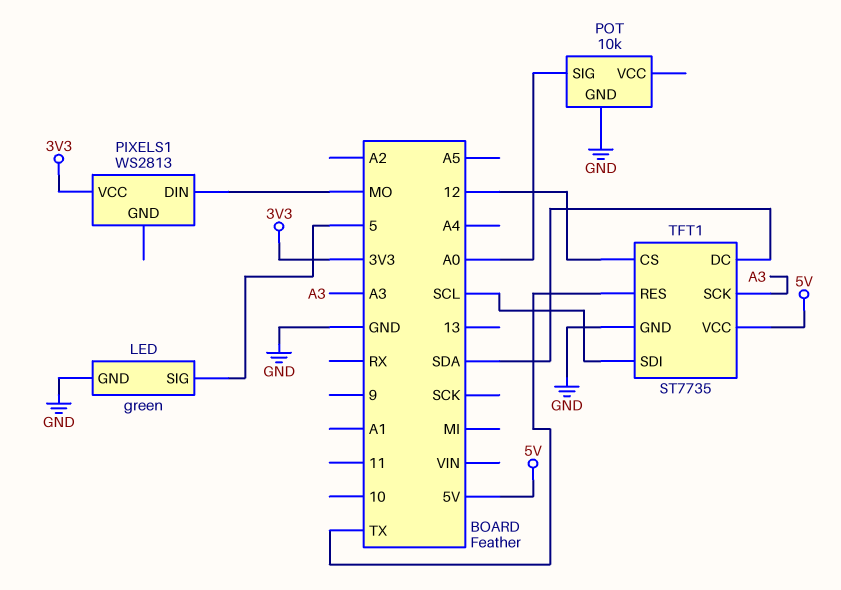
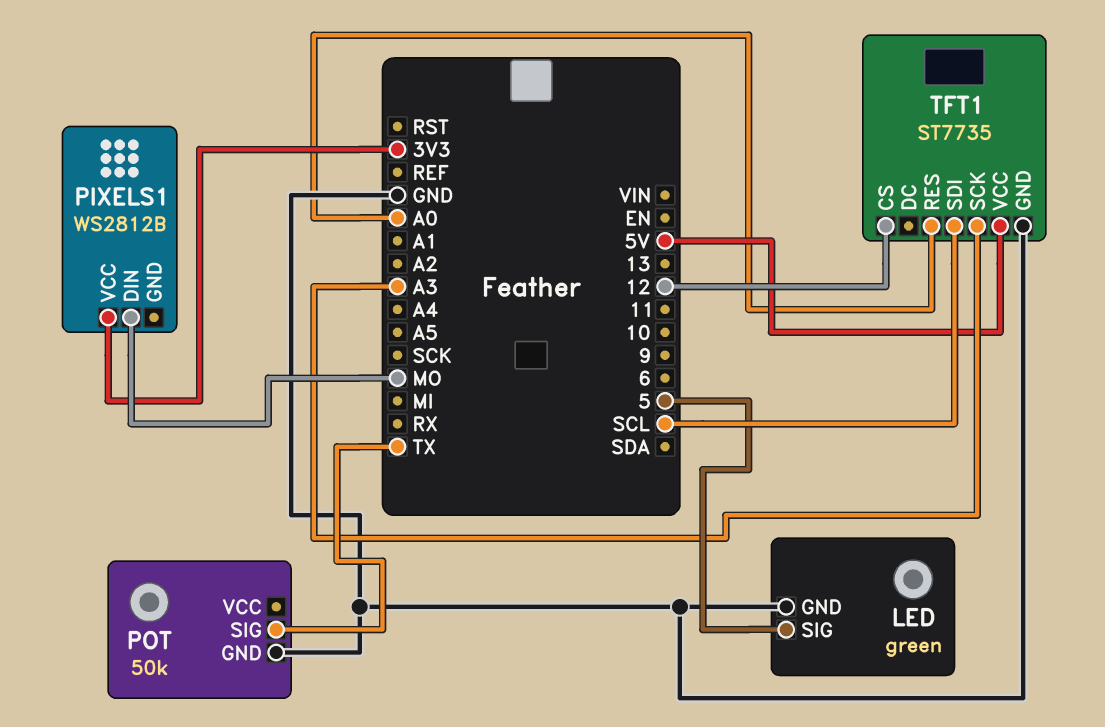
PIXELS1: WS2813 -> WS2812B
POT: 10k -> 50k
POT pin SIG: A0 -> TX
TFT1 pin DC: SDA -> none
TFT1 pin RES: TX -> A0

